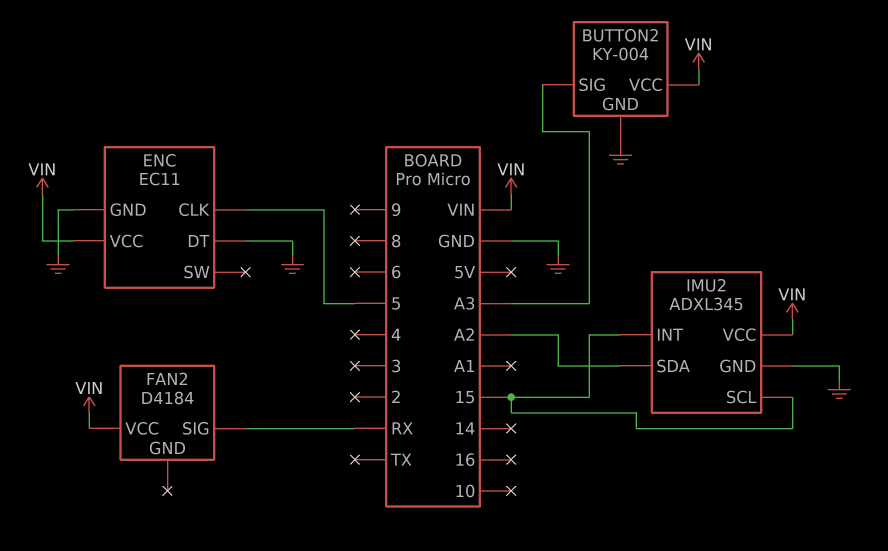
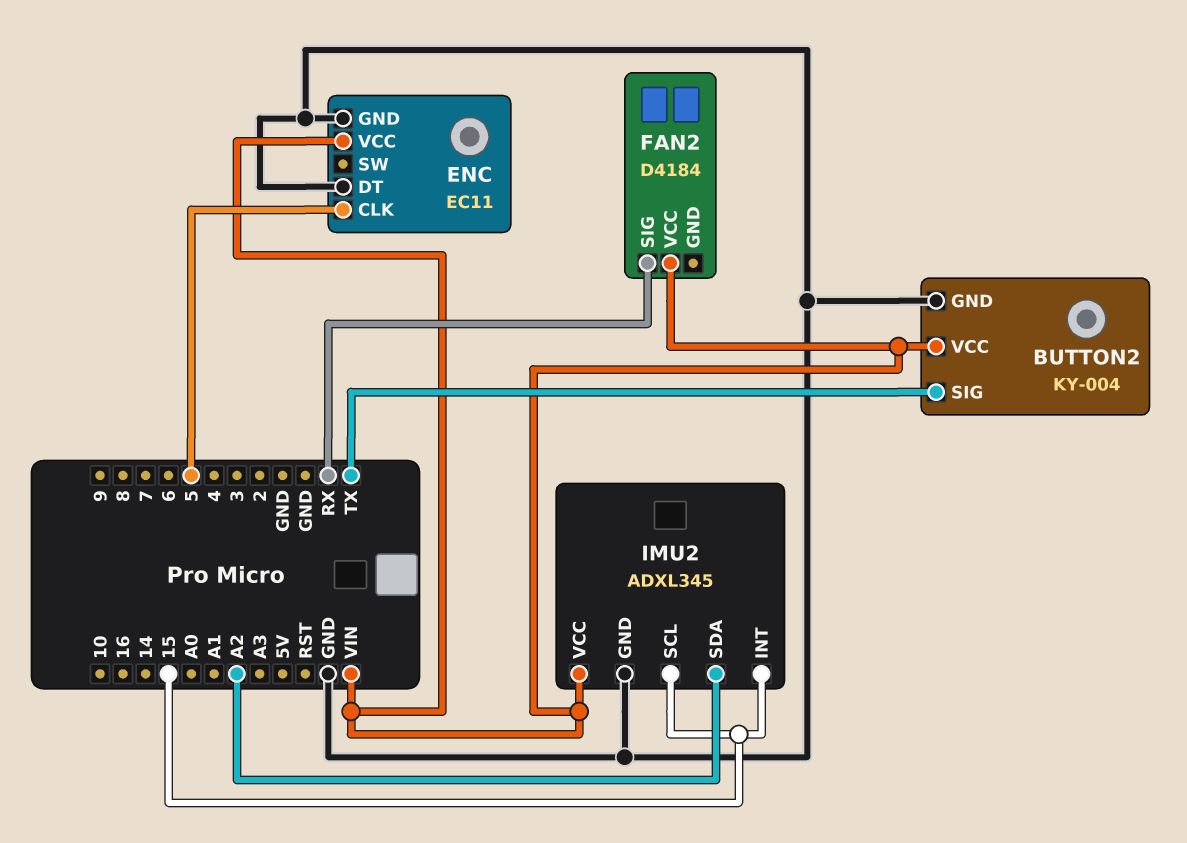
BUTTON2 pin SIG: A3 -> TX

